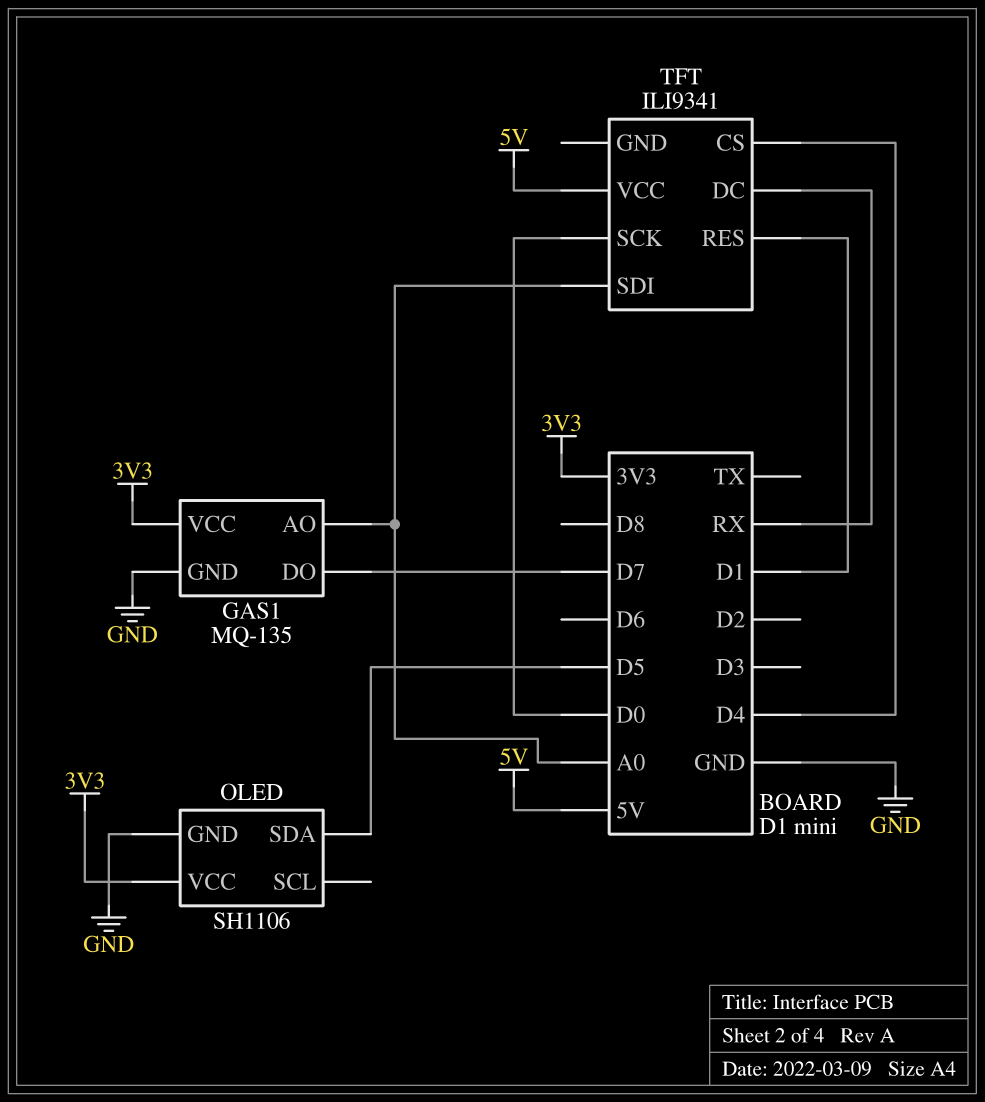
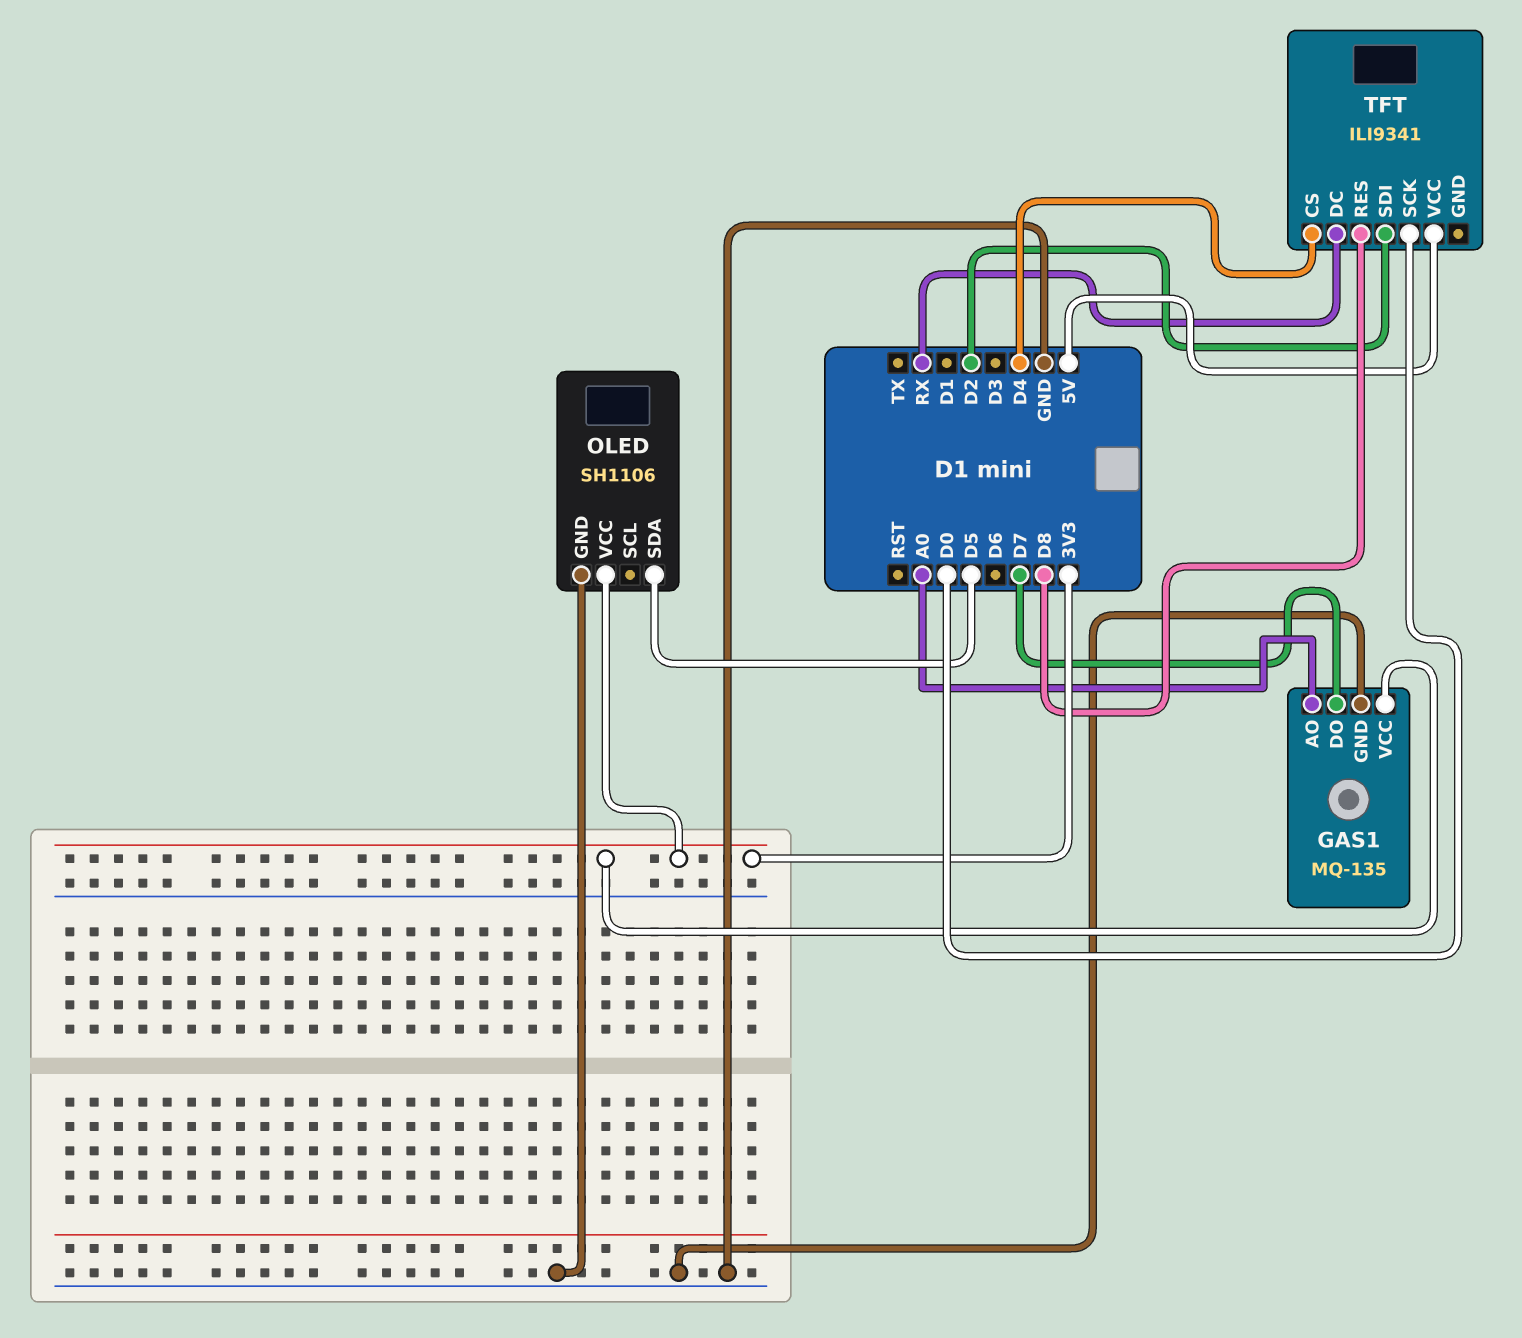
TFT pin RES: D1 -> D8
TFT pin SDI: A0 -> D2

